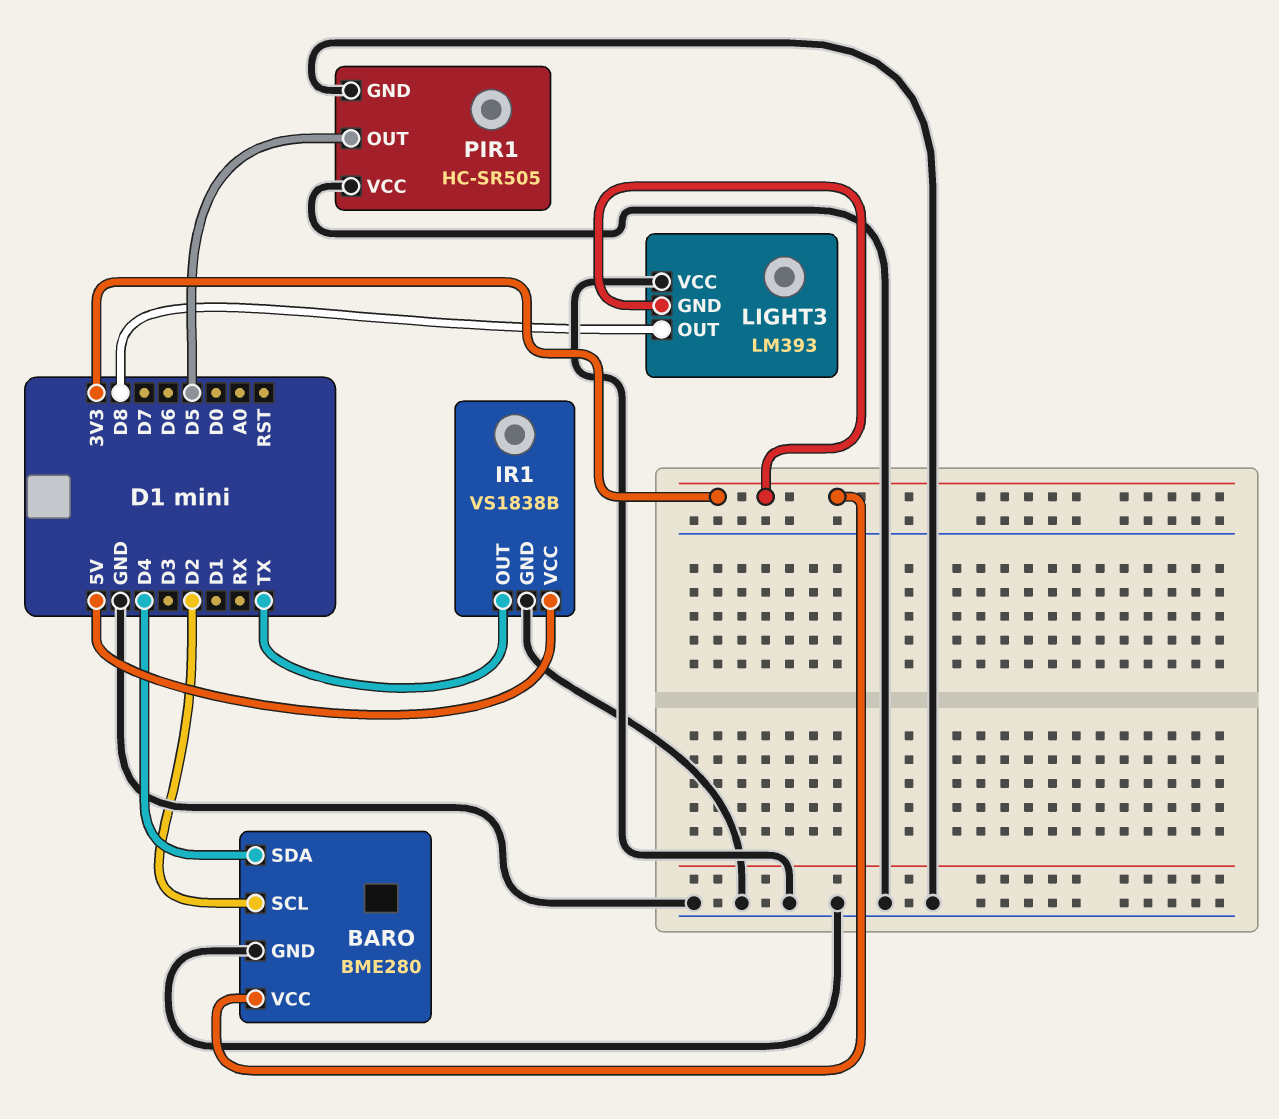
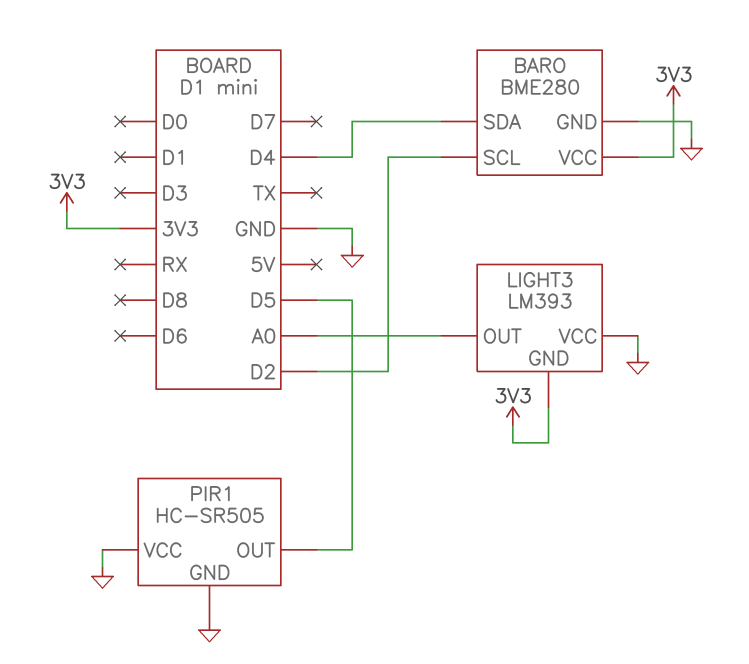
IR1: VS1838B -> none
IR1 pin GND: GND -> none
IR1 pin OUT: TX -> none
IR1 pin VCC: 5V -> none
LIGHT3 pin OUT: D8 -> A0

